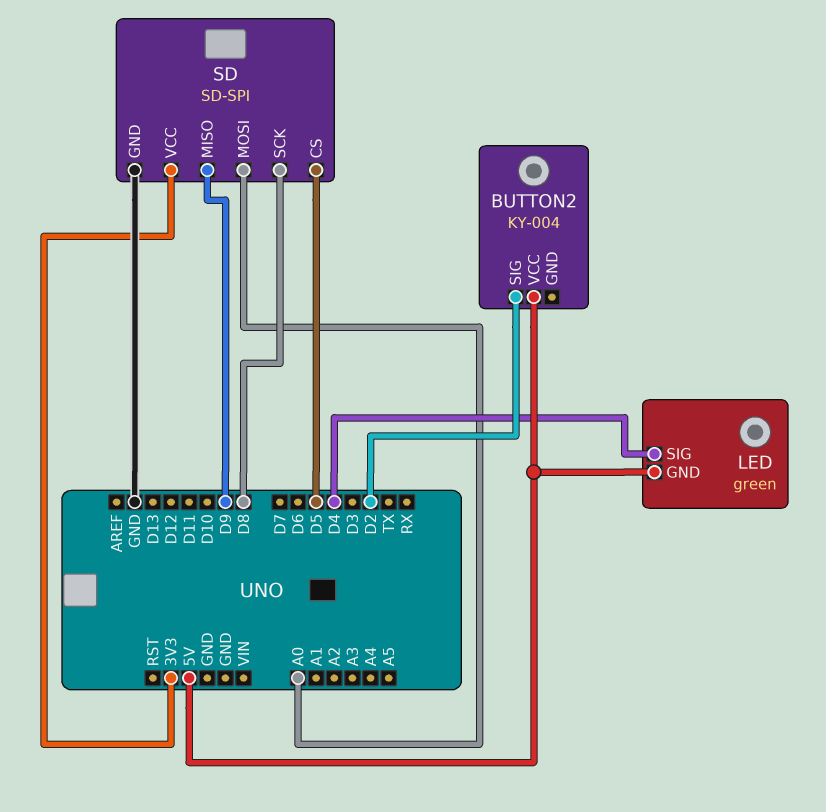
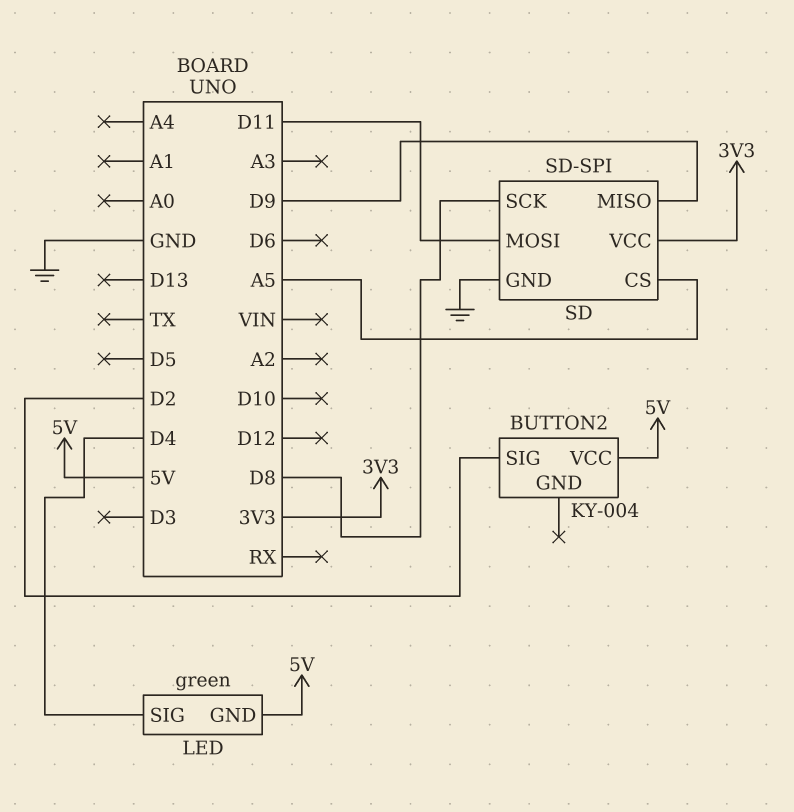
SD pin CS: D5 -> A5
SD pin MOSI: A0 -> D11

